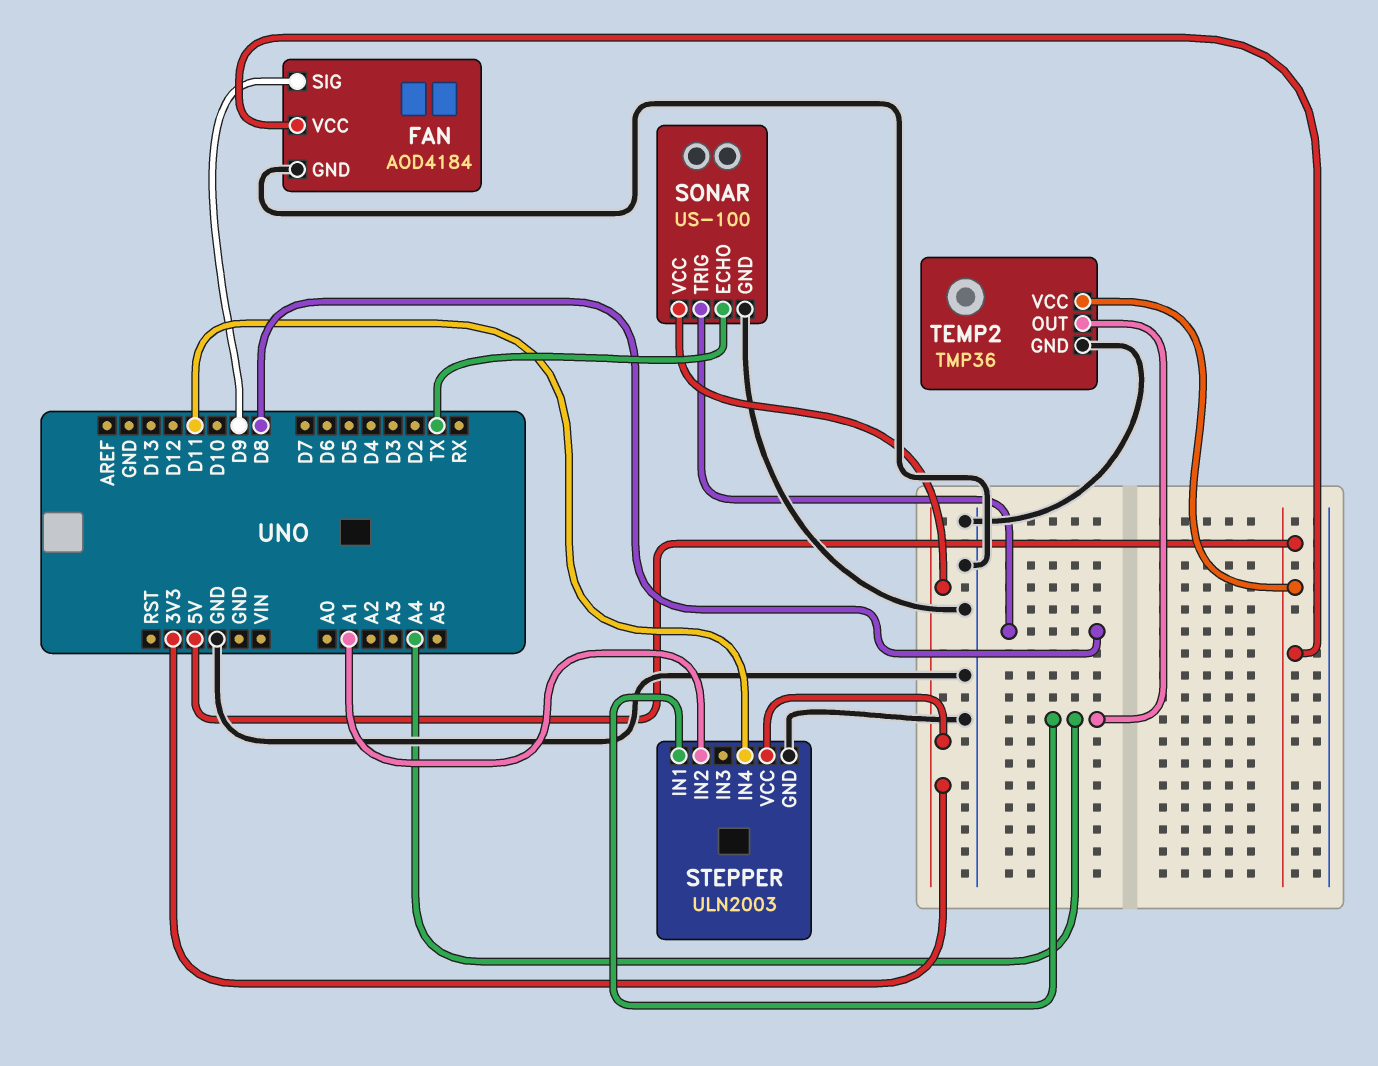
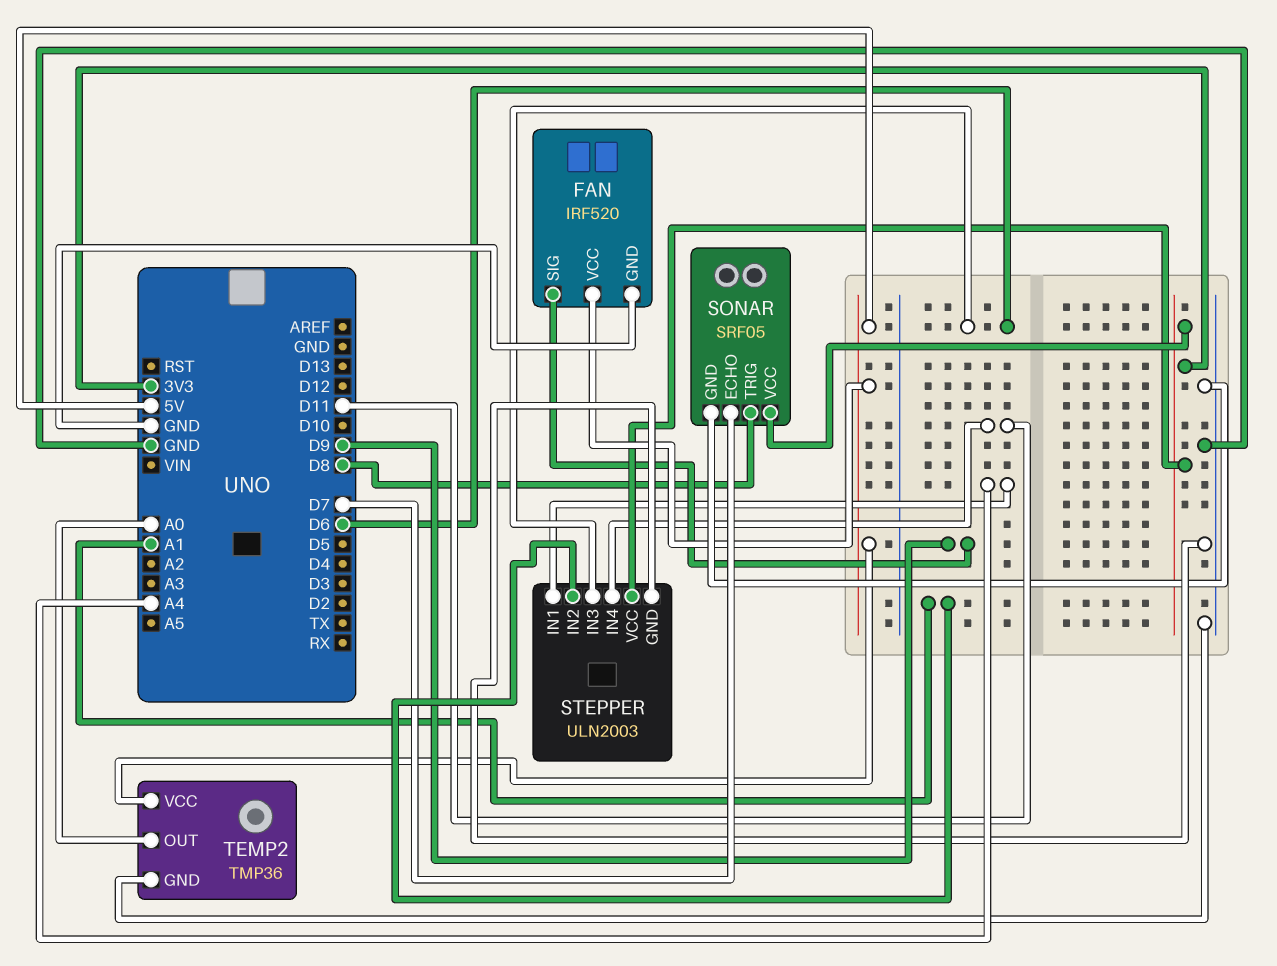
FAN: AOD4184 -> IRF520
SONAR: US-100 -> SRF05
SONAR pin ECHO: TX -> D7
STEPPER pin IN3: none -> D6
TEMP2 pin OUT: A4 -> A0

